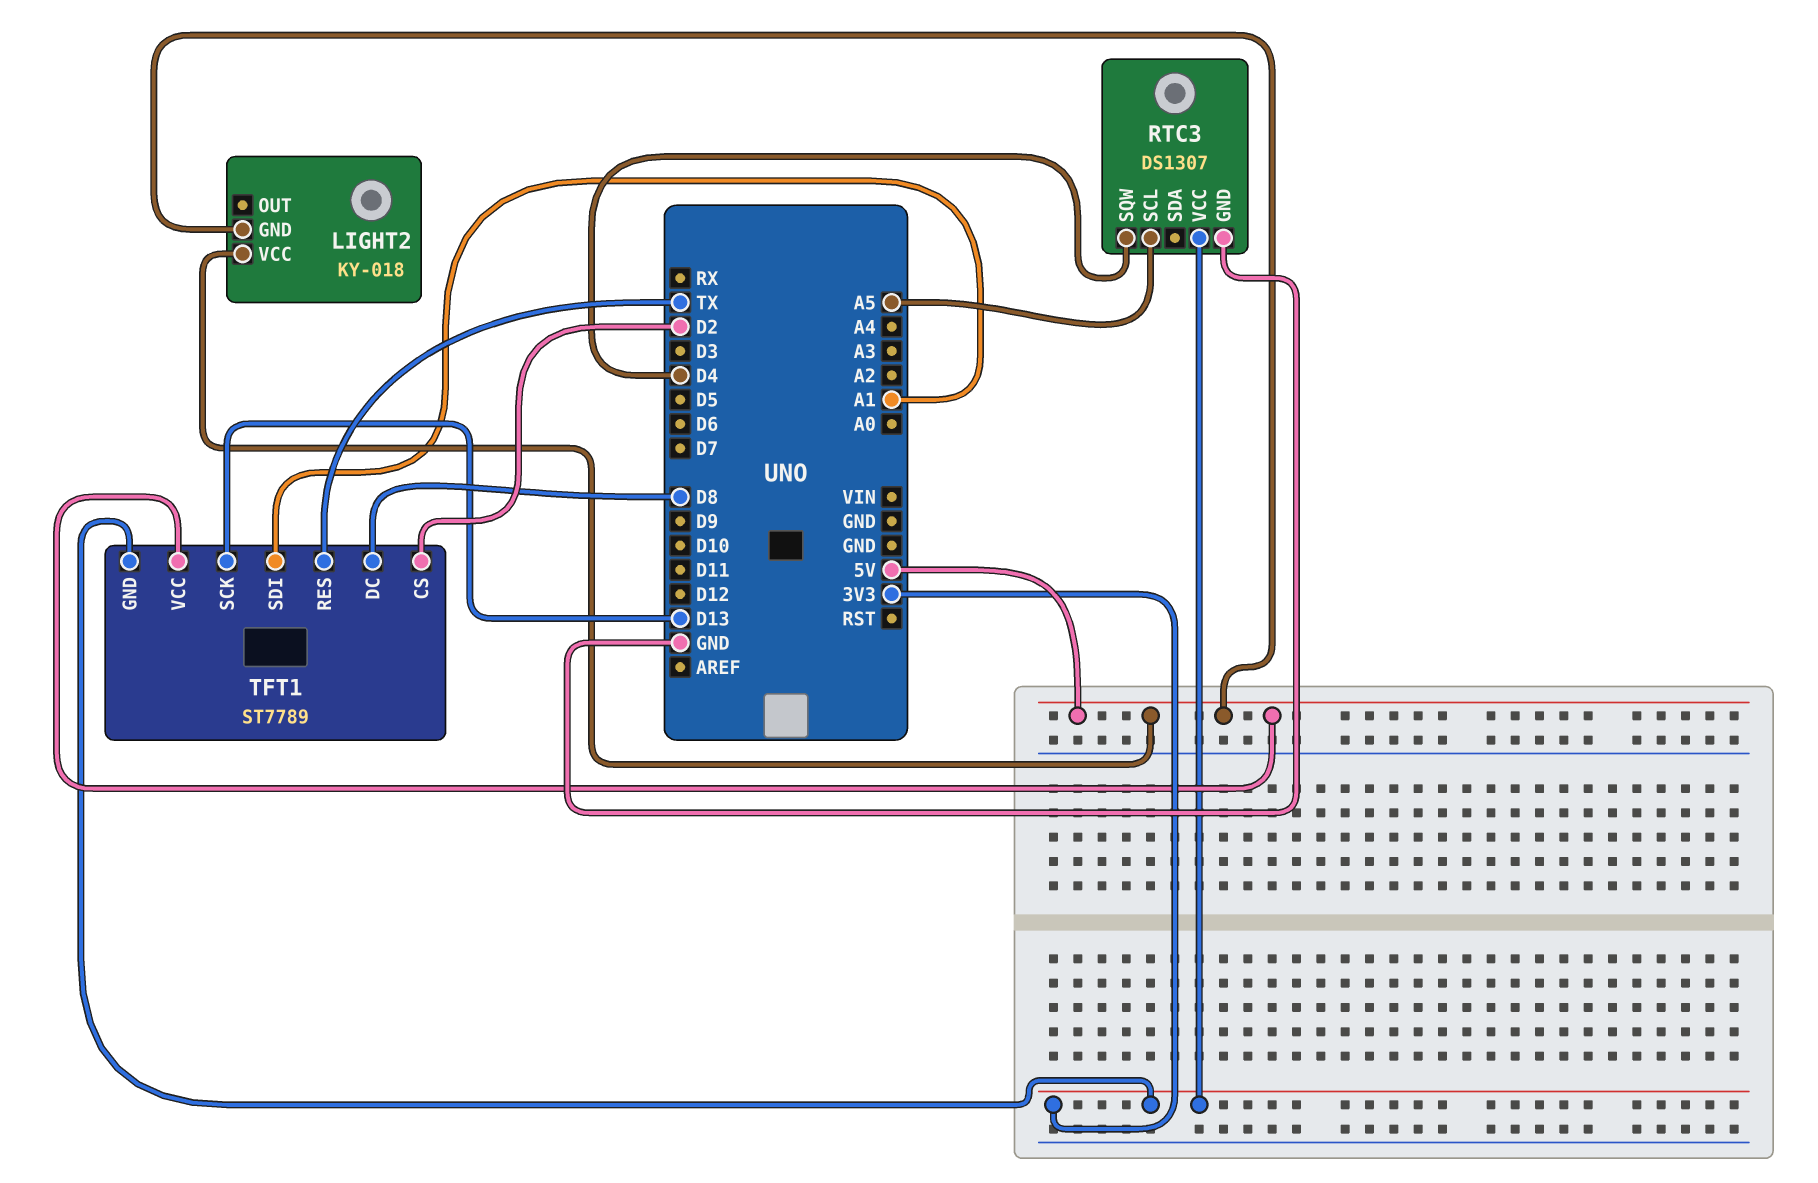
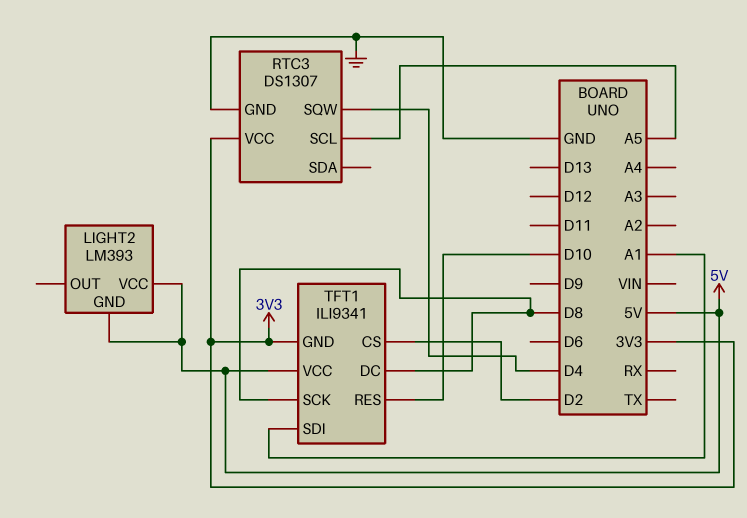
LIGHT2: KY-018 -> LM393
TFT1: ST7789 -> ILI9341
TFT1 pin RES: TX -> D10
TFT1 pin SCK: D13 -> D8

